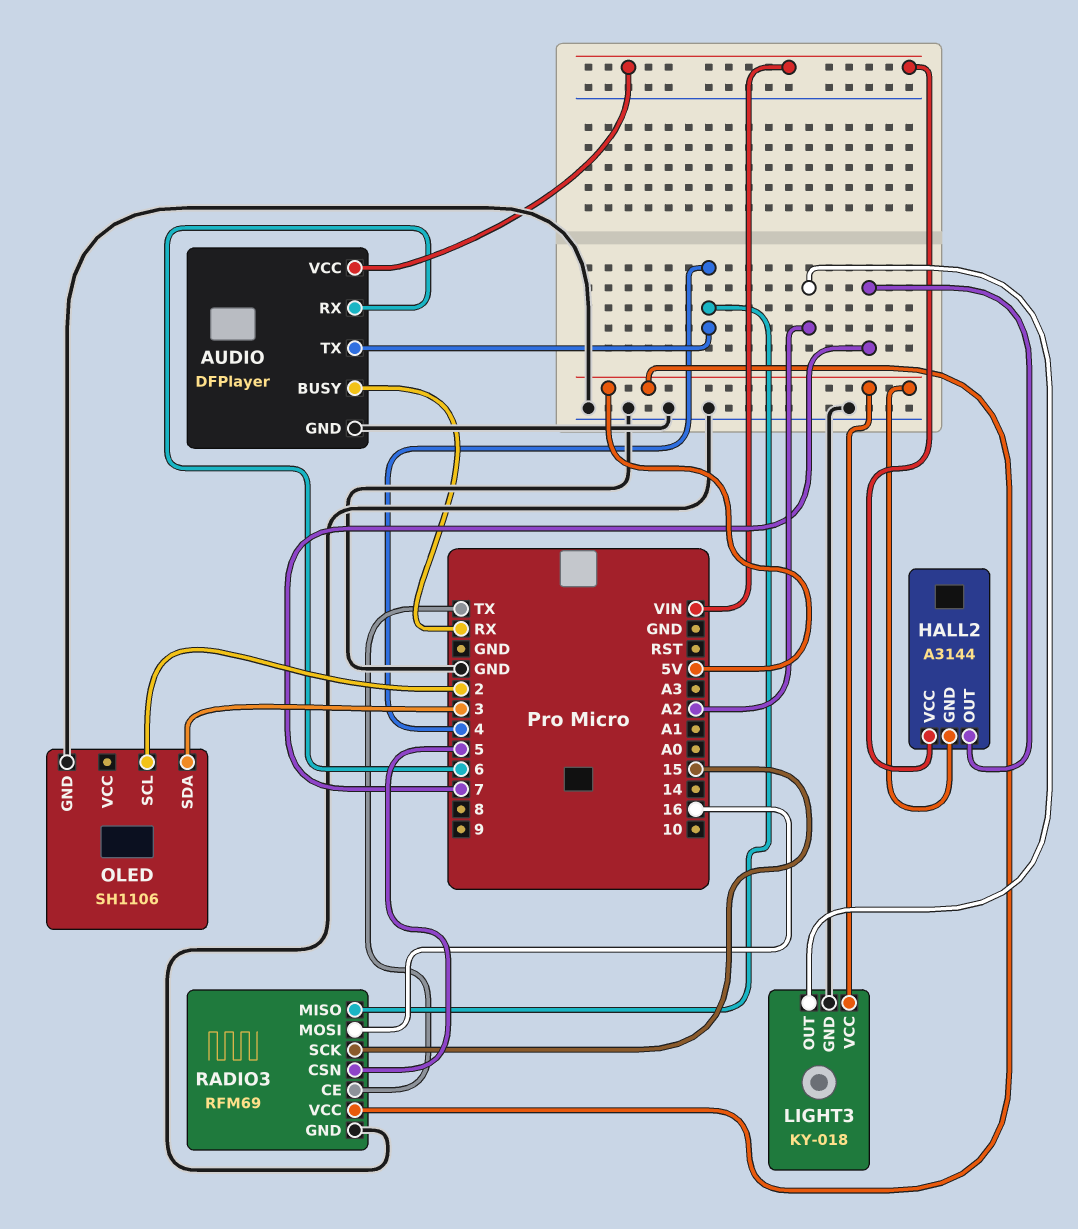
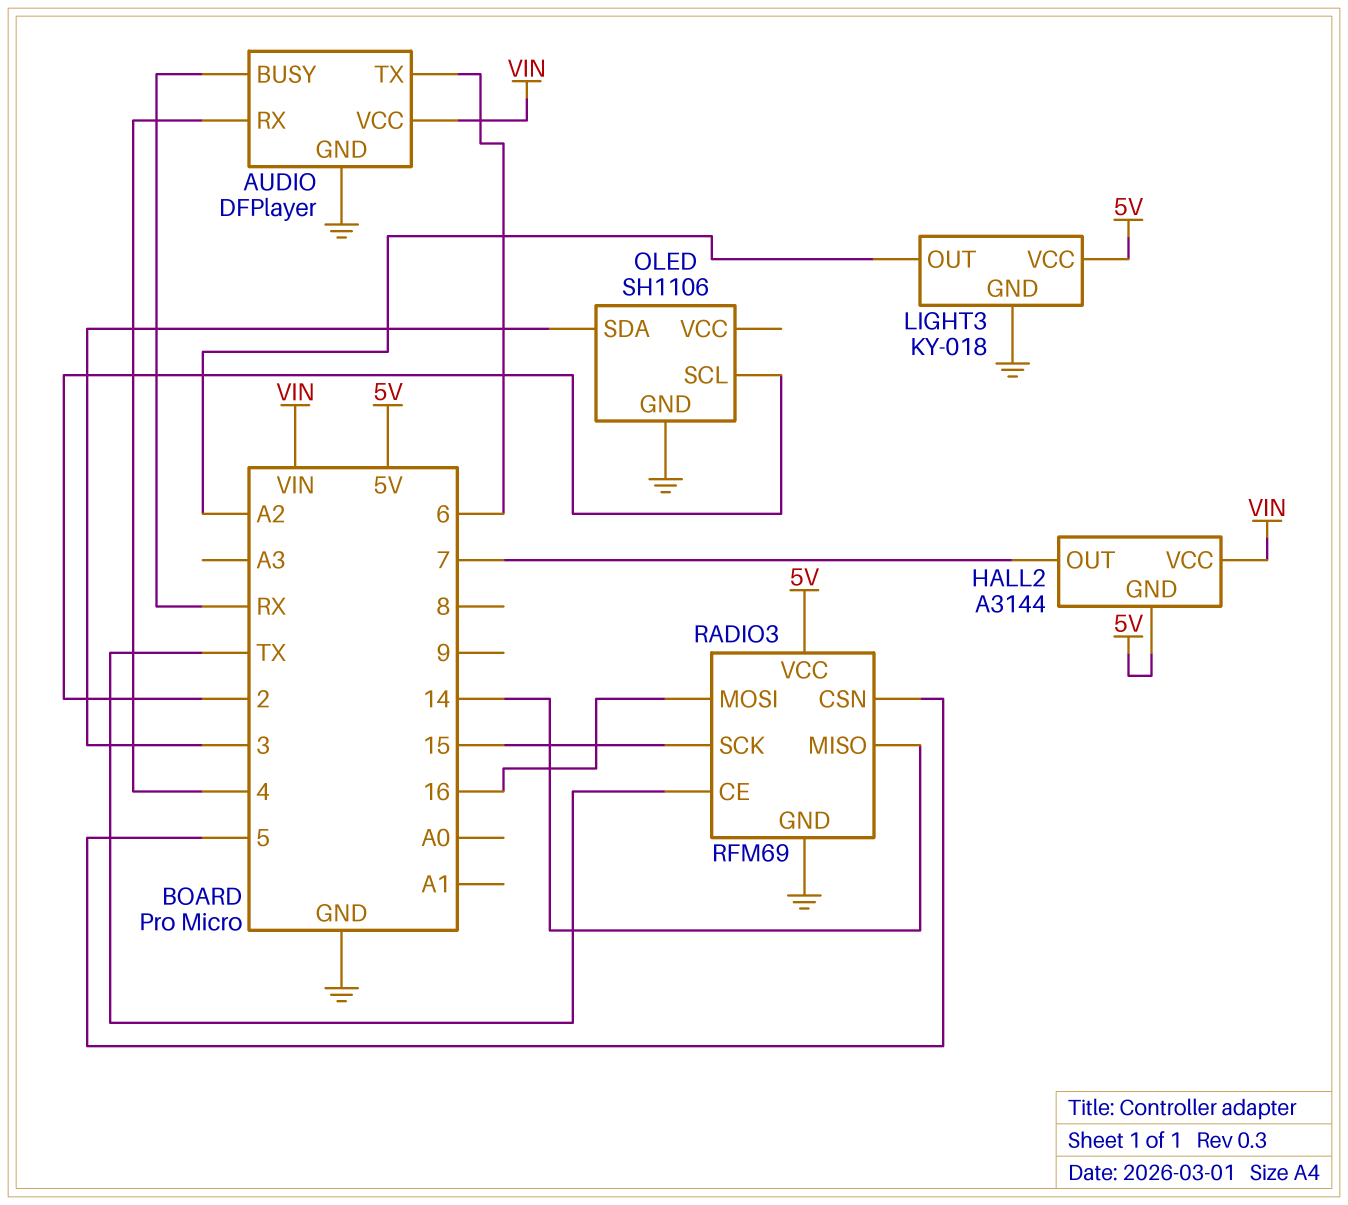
AUDIO pin RX: 6 -> 4
AUDIO pin TX: 4 -> 6
RADIO3 pin MISO: 4 -> 14

